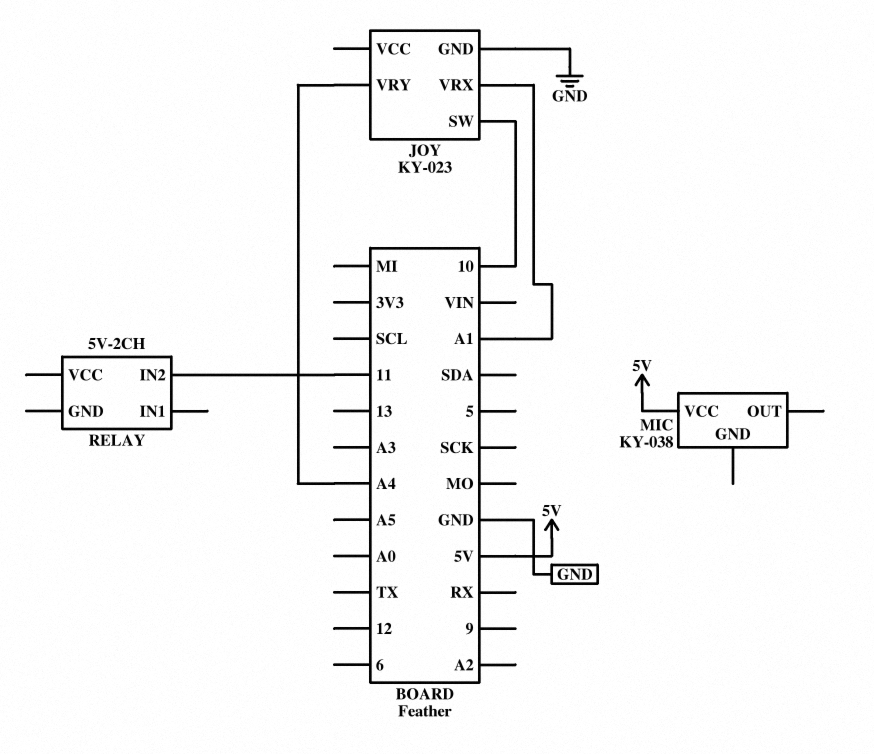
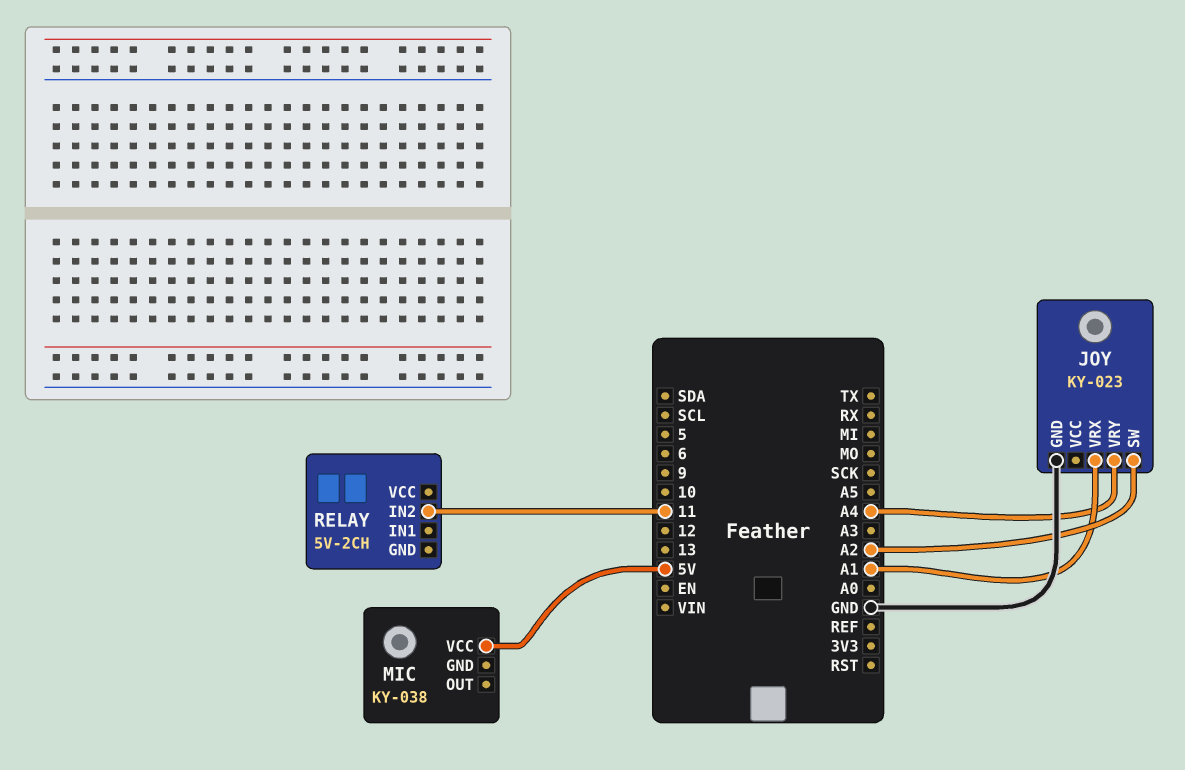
JOY pin SW: 10 -> A2

